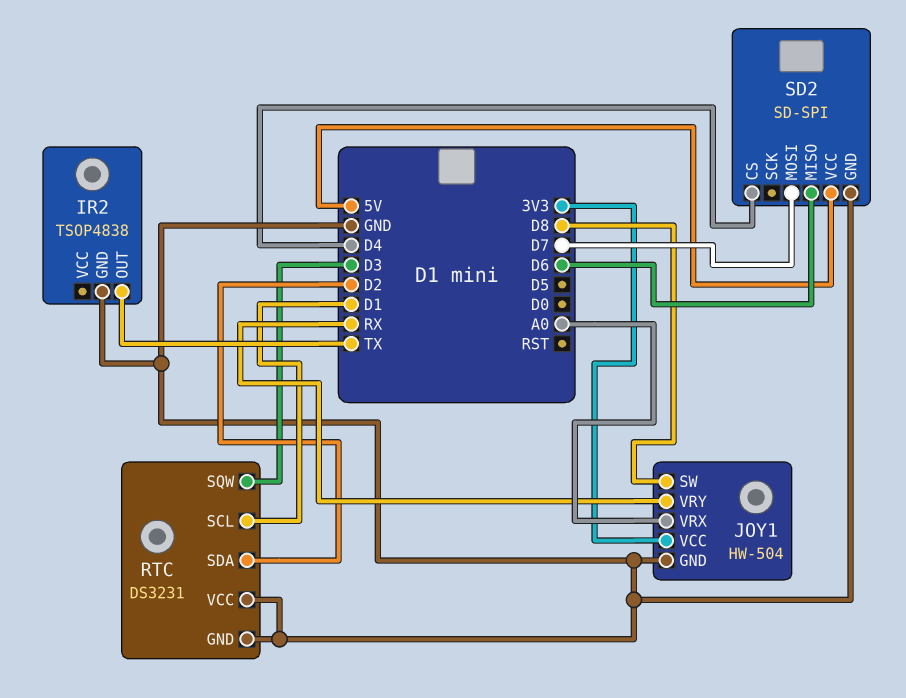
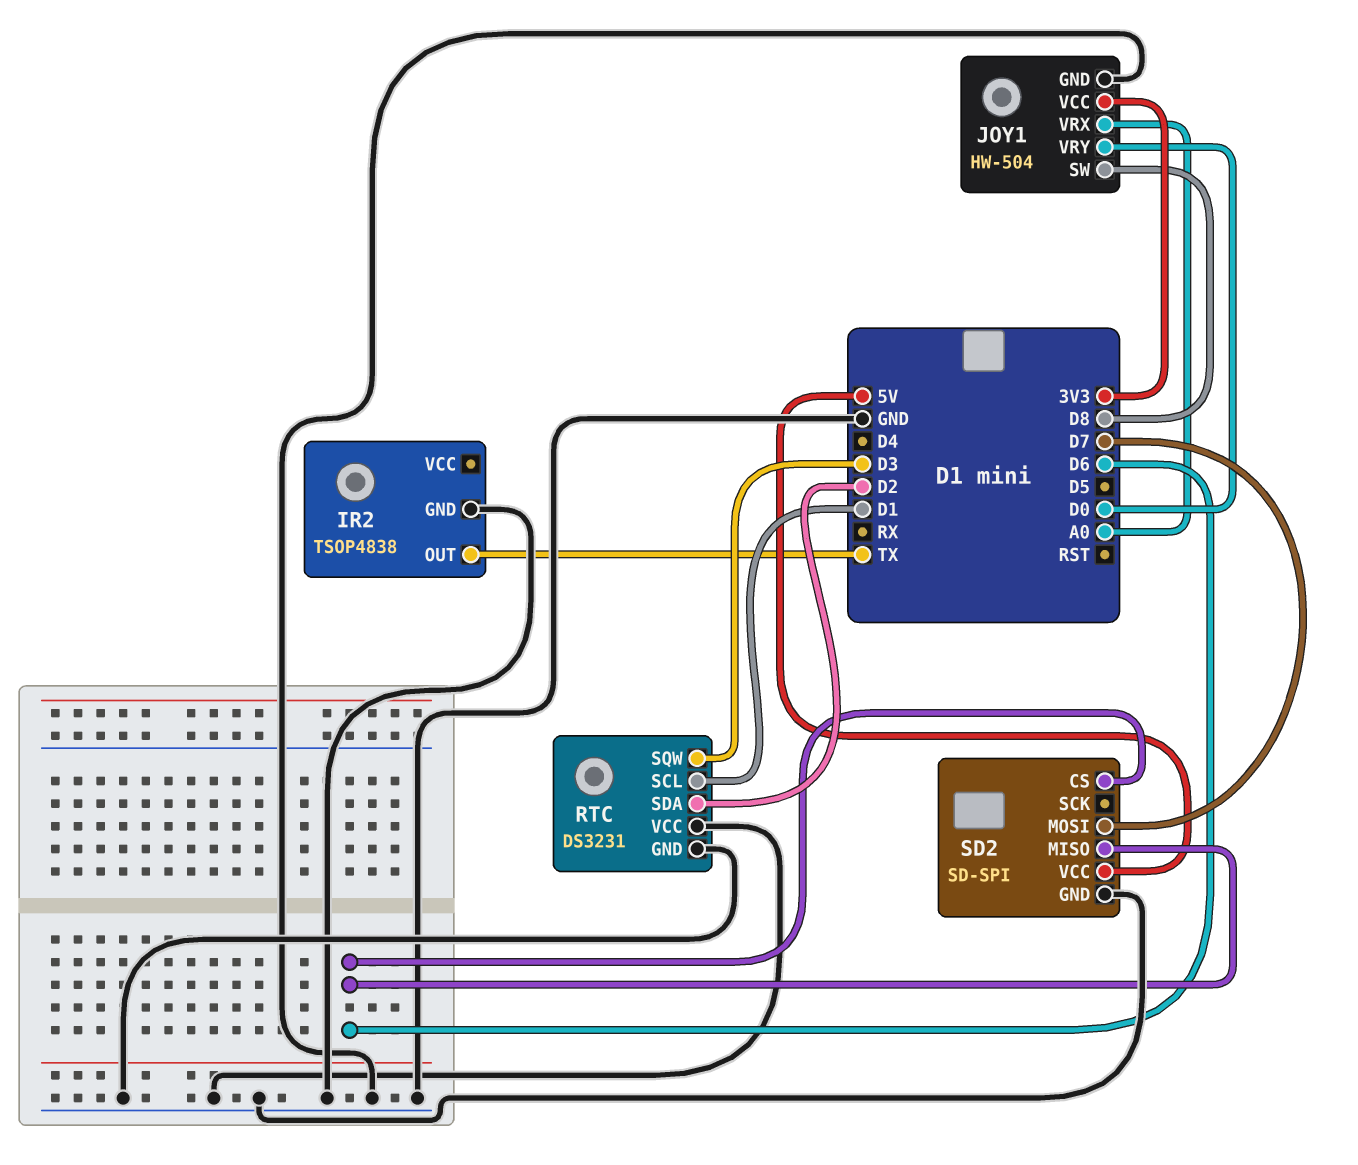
JOY1 pin VRY: RX -> D0
SD2 pin CS: D4 -> D6

